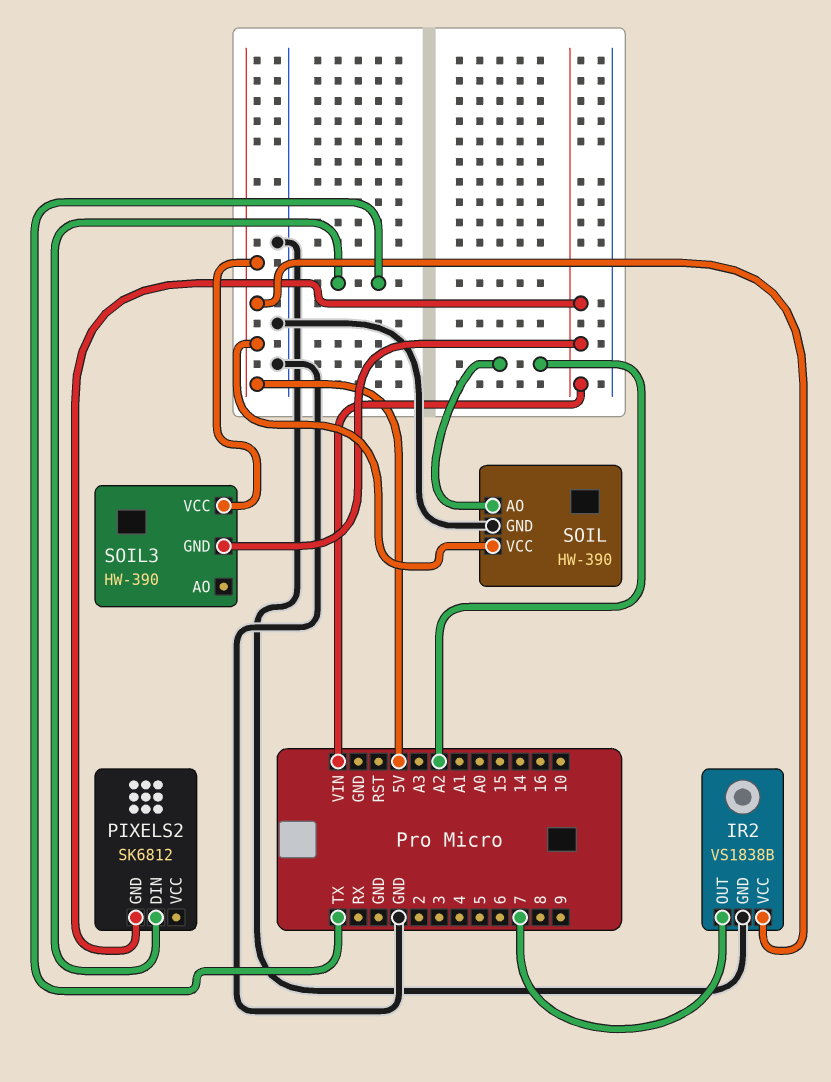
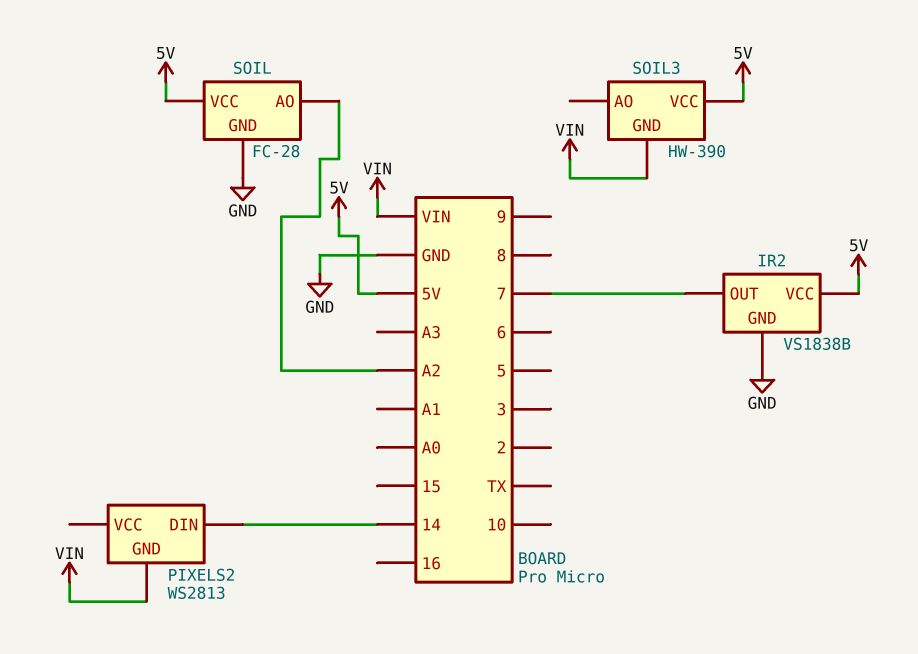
PIXELS2: SK6812 -> WS2813
PIXELS2 pin DIN: TX -> 14
SOIL: HW-390 -> FC-28

